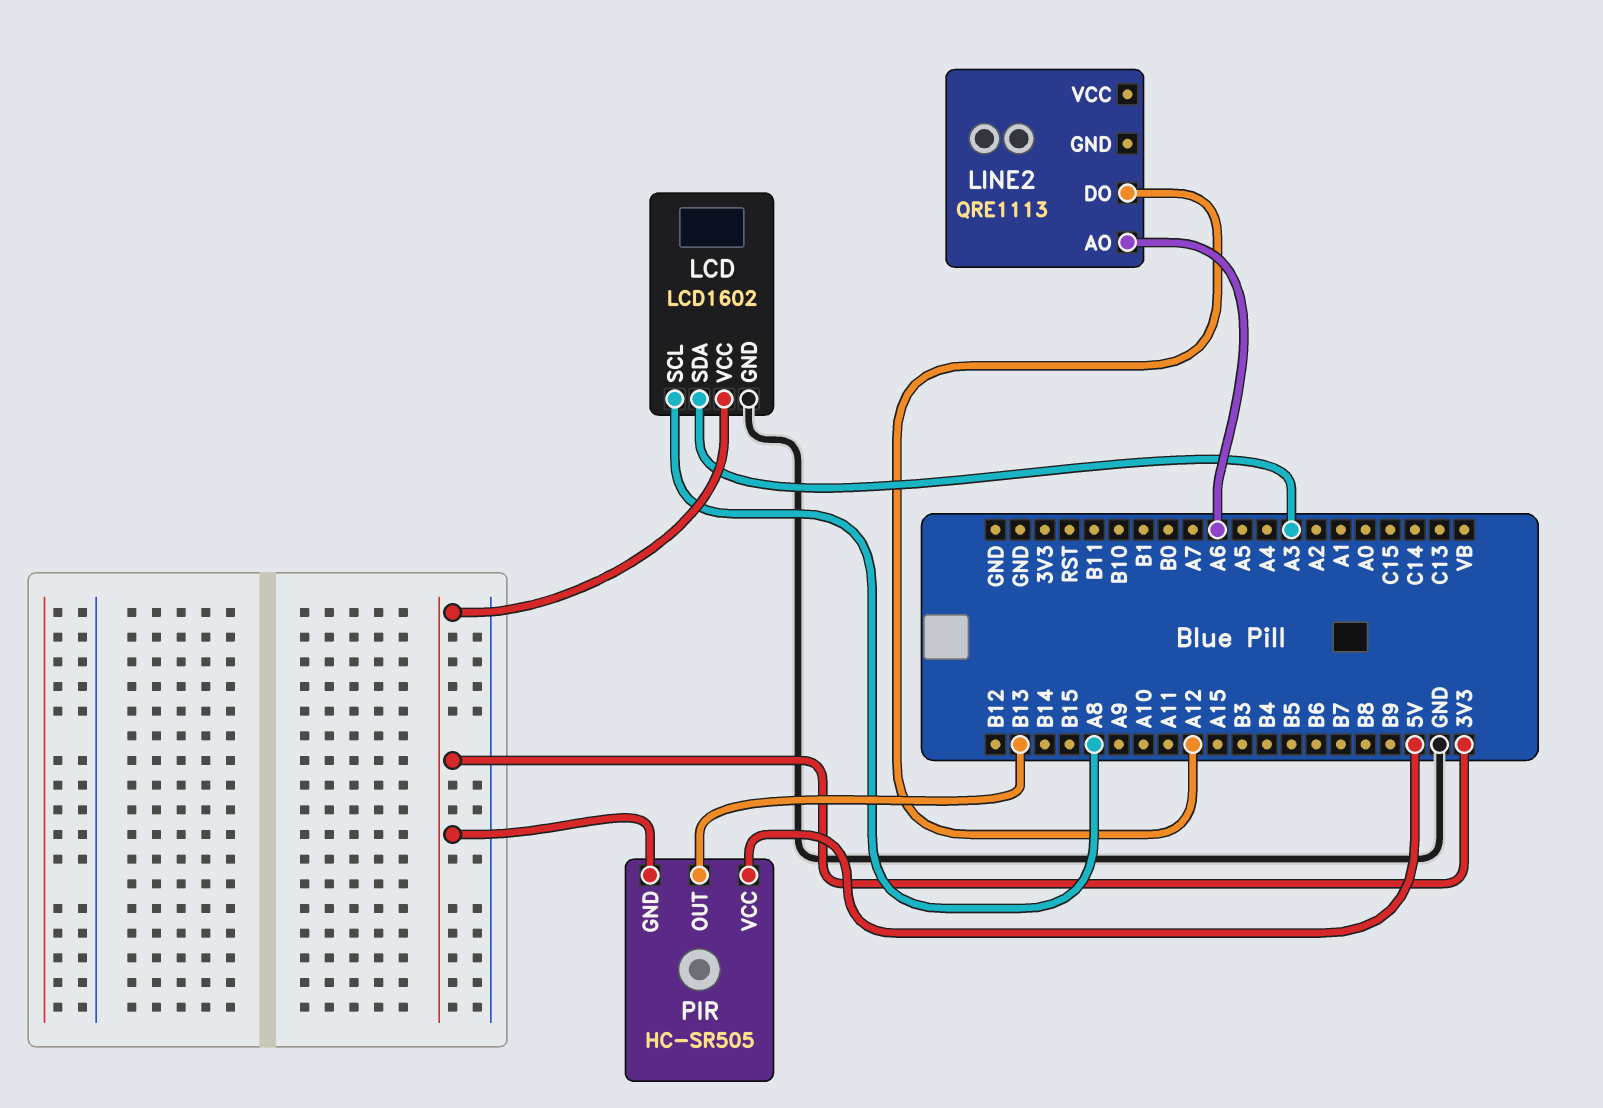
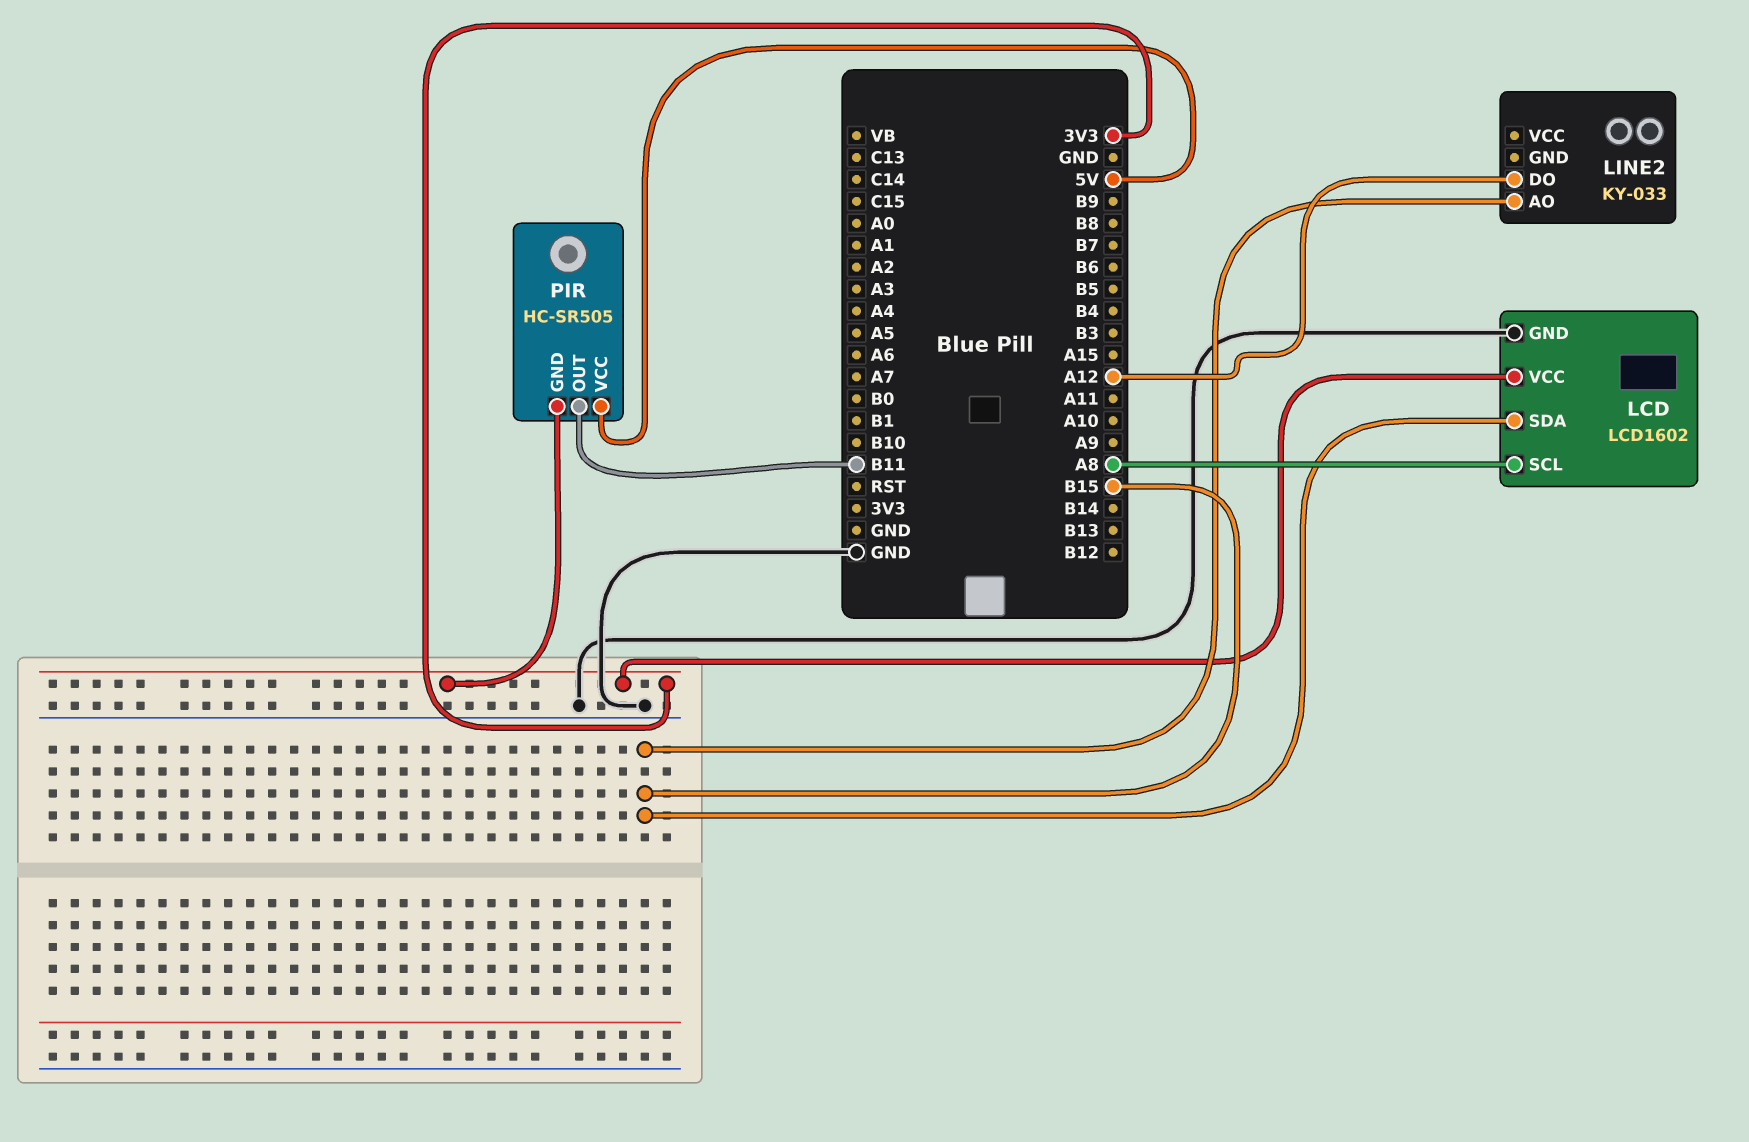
LCD pin SDA: A3 -> B15
LINE2: QRE1113 -> KY-033
LINE2 pin AO: A6 -> B15
PIR pin OUT: B13 -> B11

